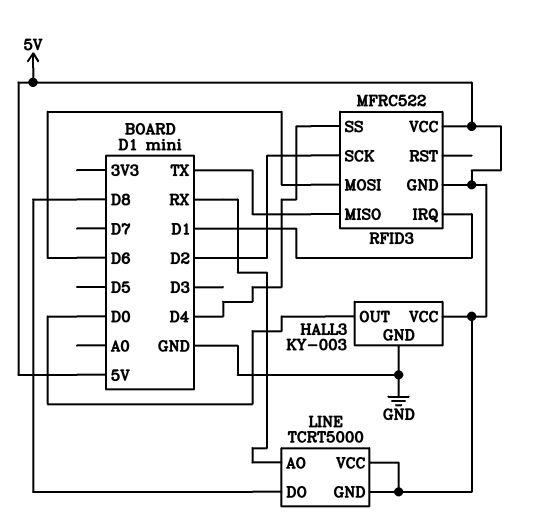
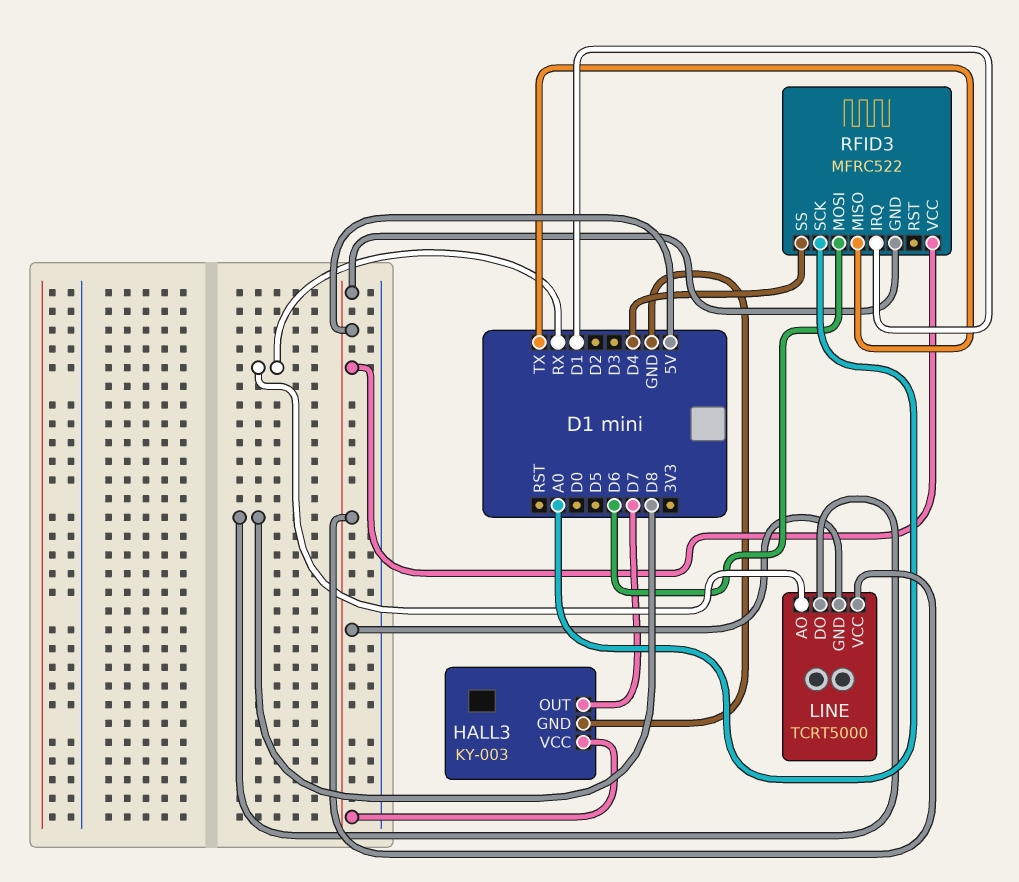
HALL3 pin OUT: D0 -> D7
RFID3 pin SCK: D2 -> A0

